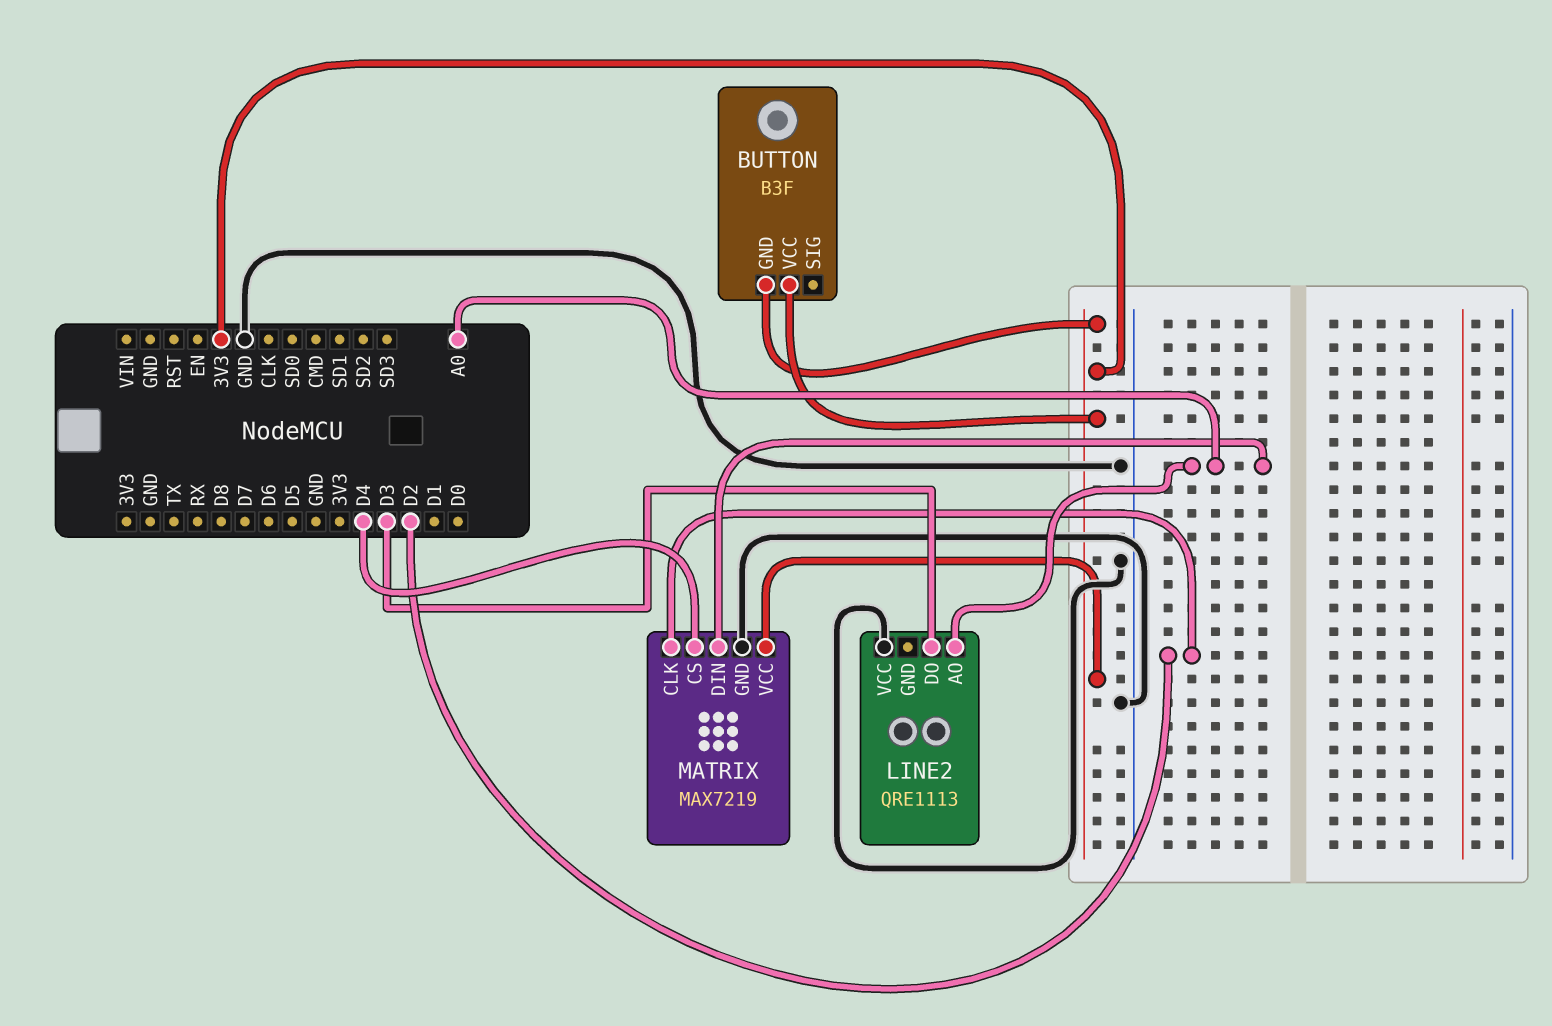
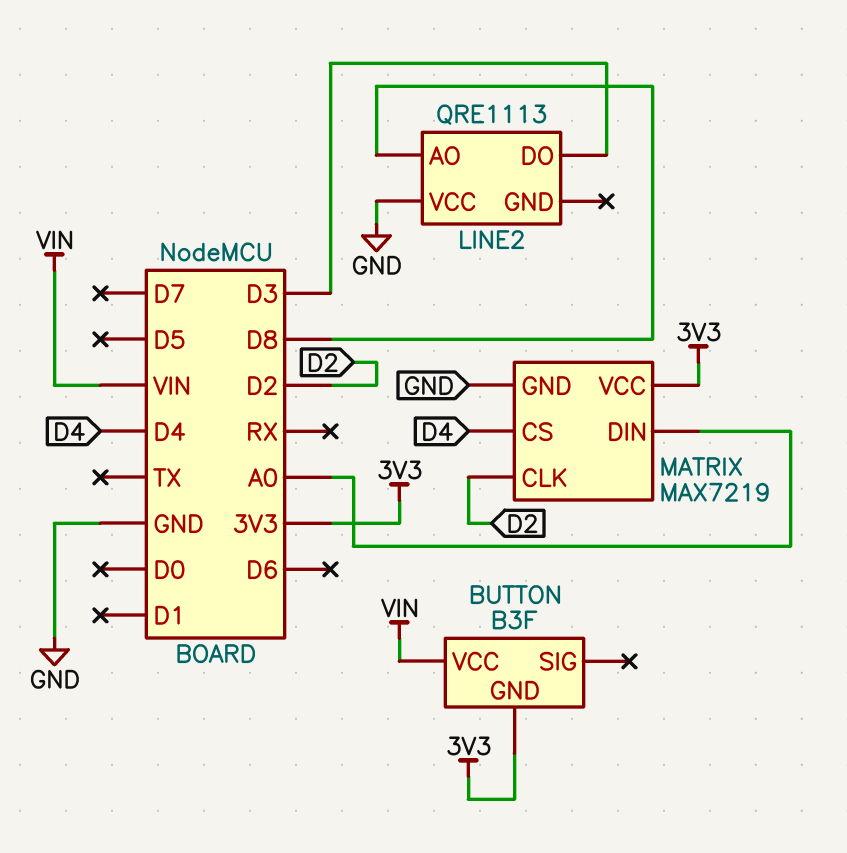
BUTTON pin VCC: 3V3 -> VIN
LINE2 pin AO: A0 -> D8

